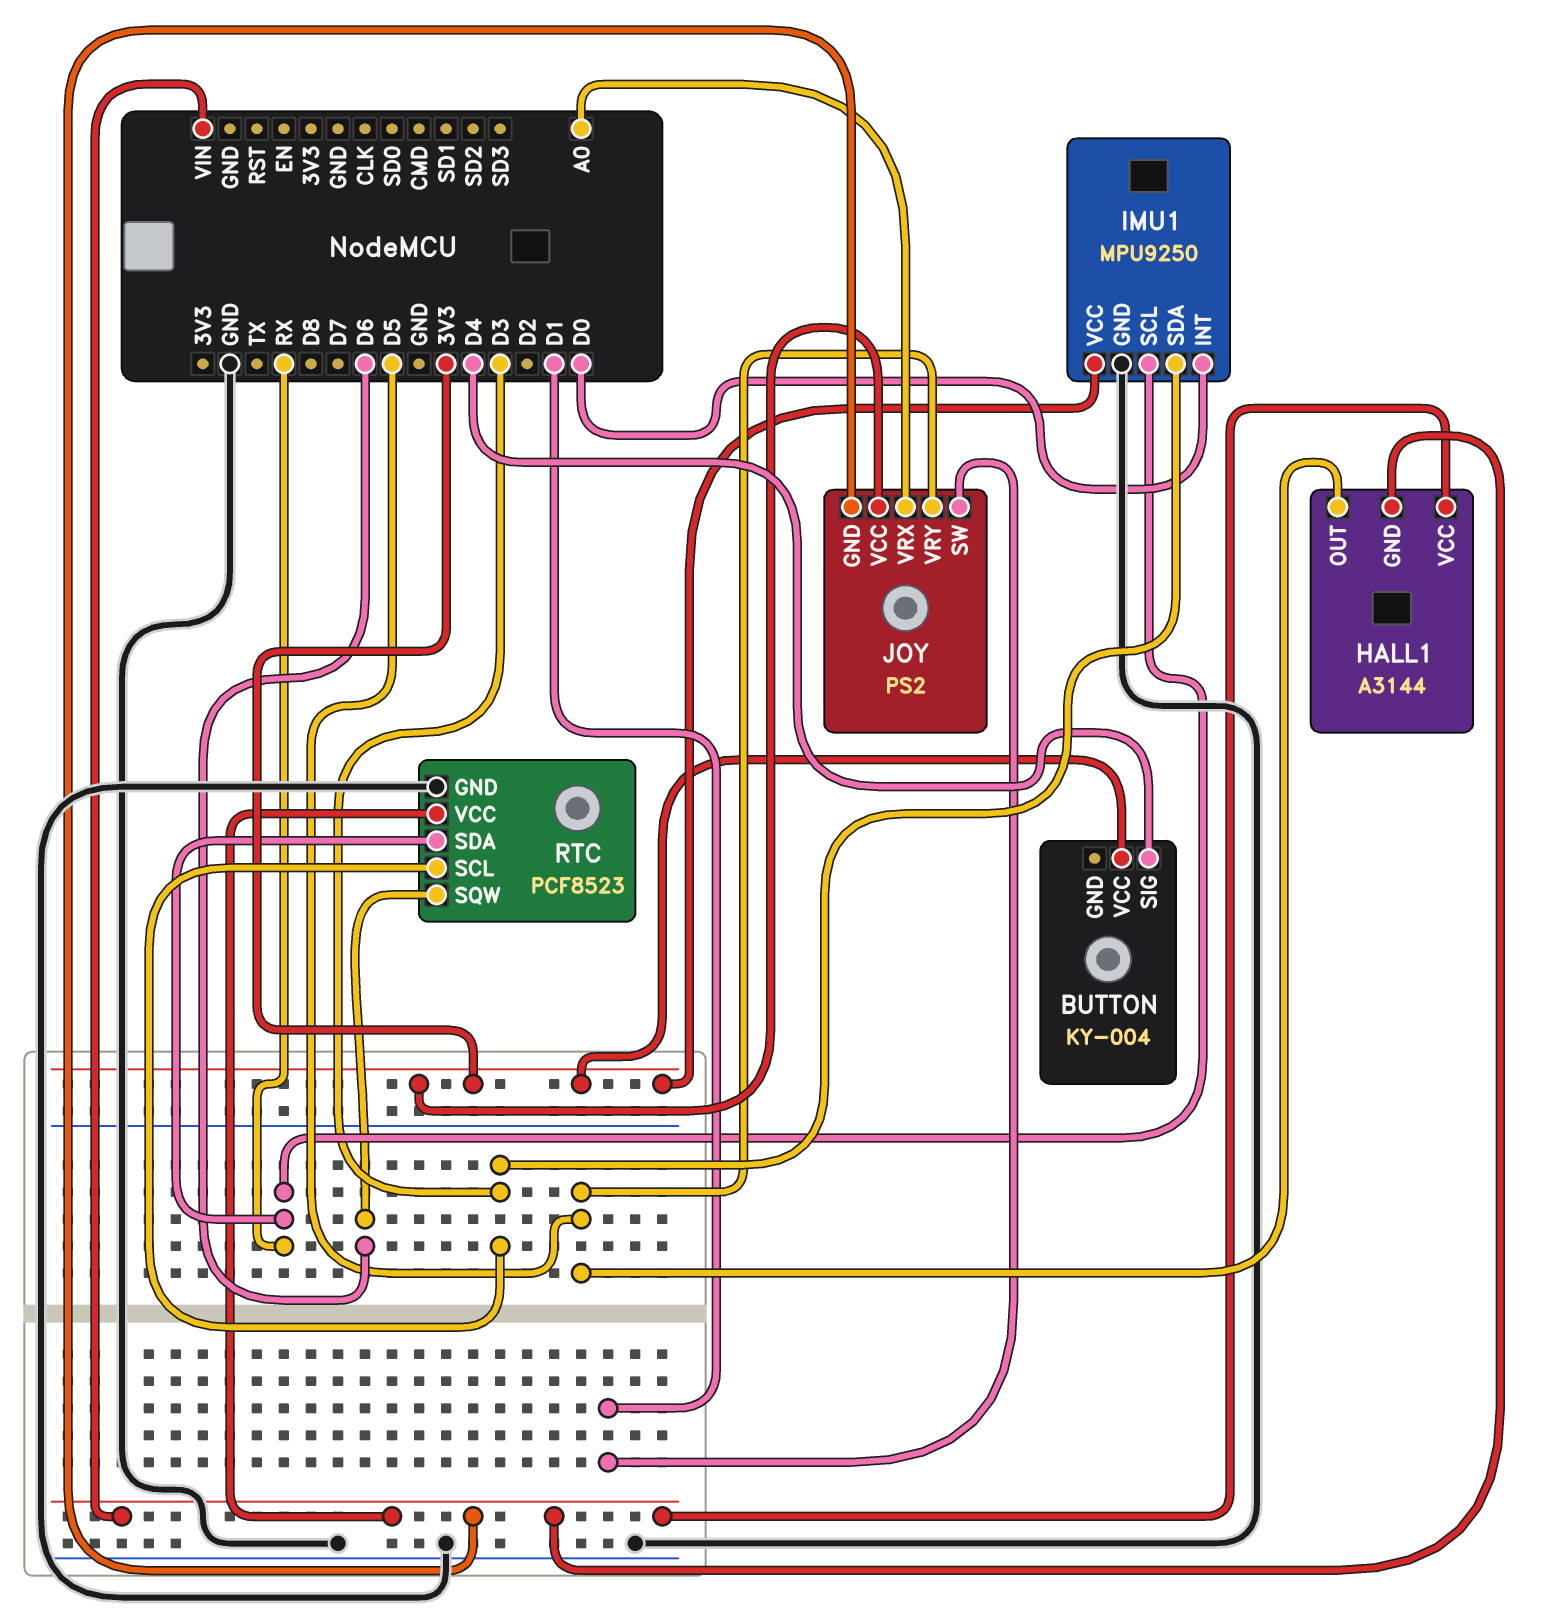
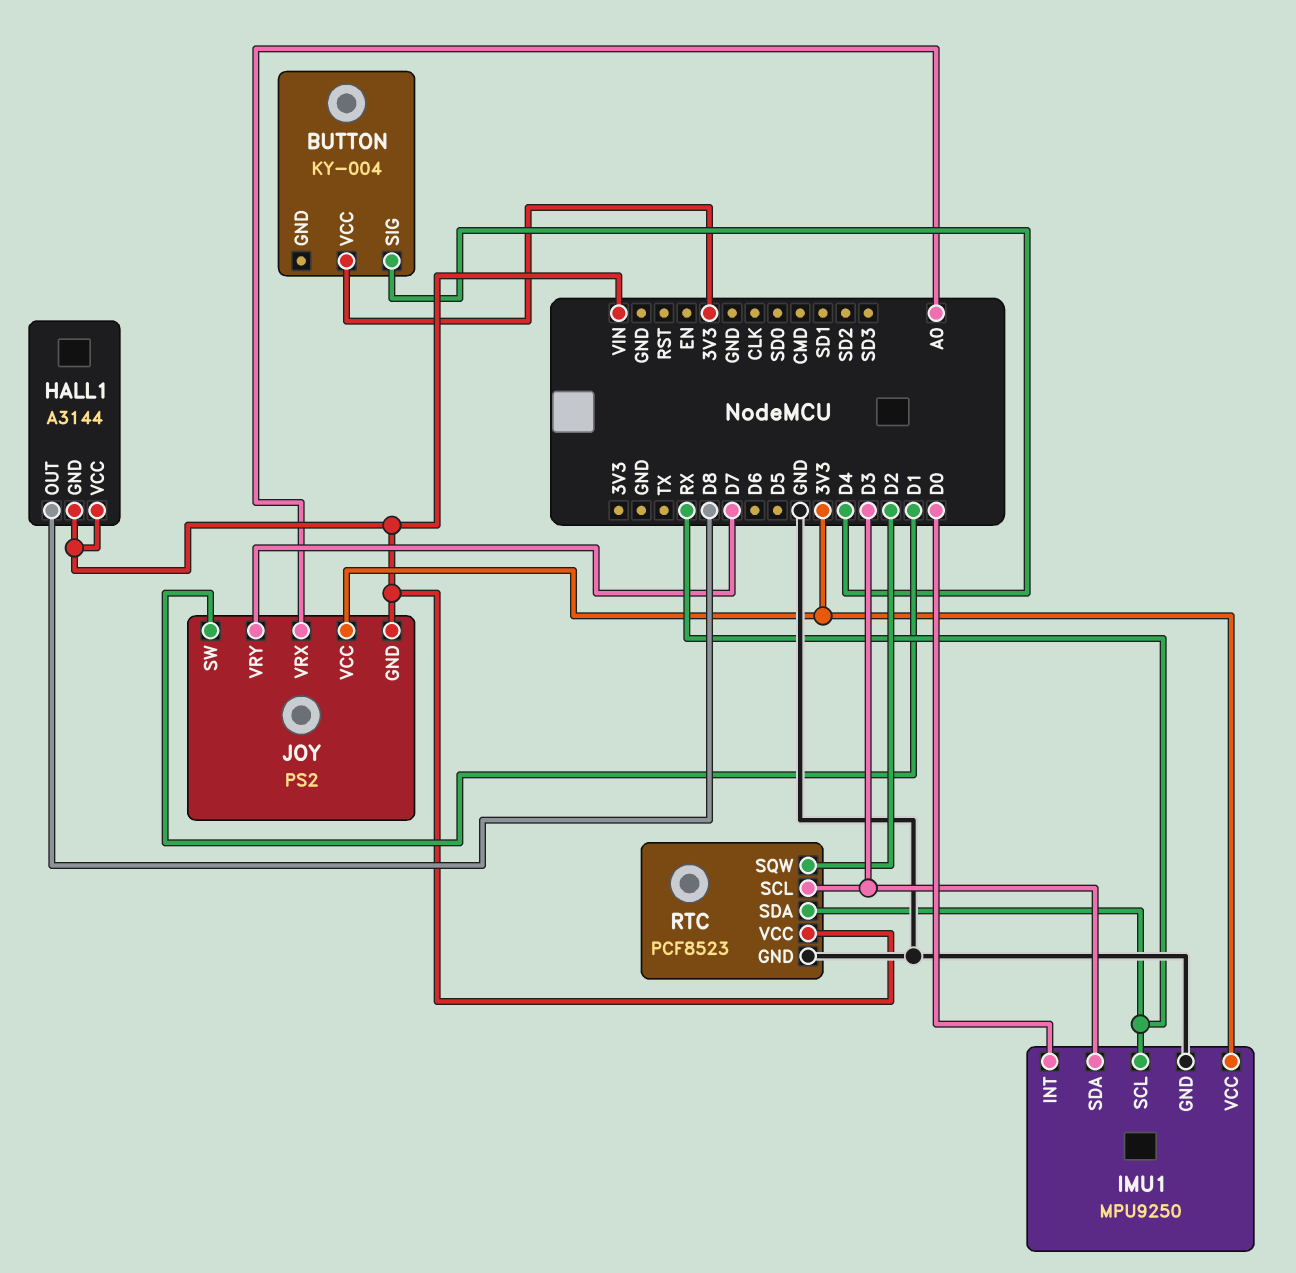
HALL1 pin OUT: D5 -> D8
JOY pin VRY: D5 -> D7
RTC pin SQW: D6 -> D2

